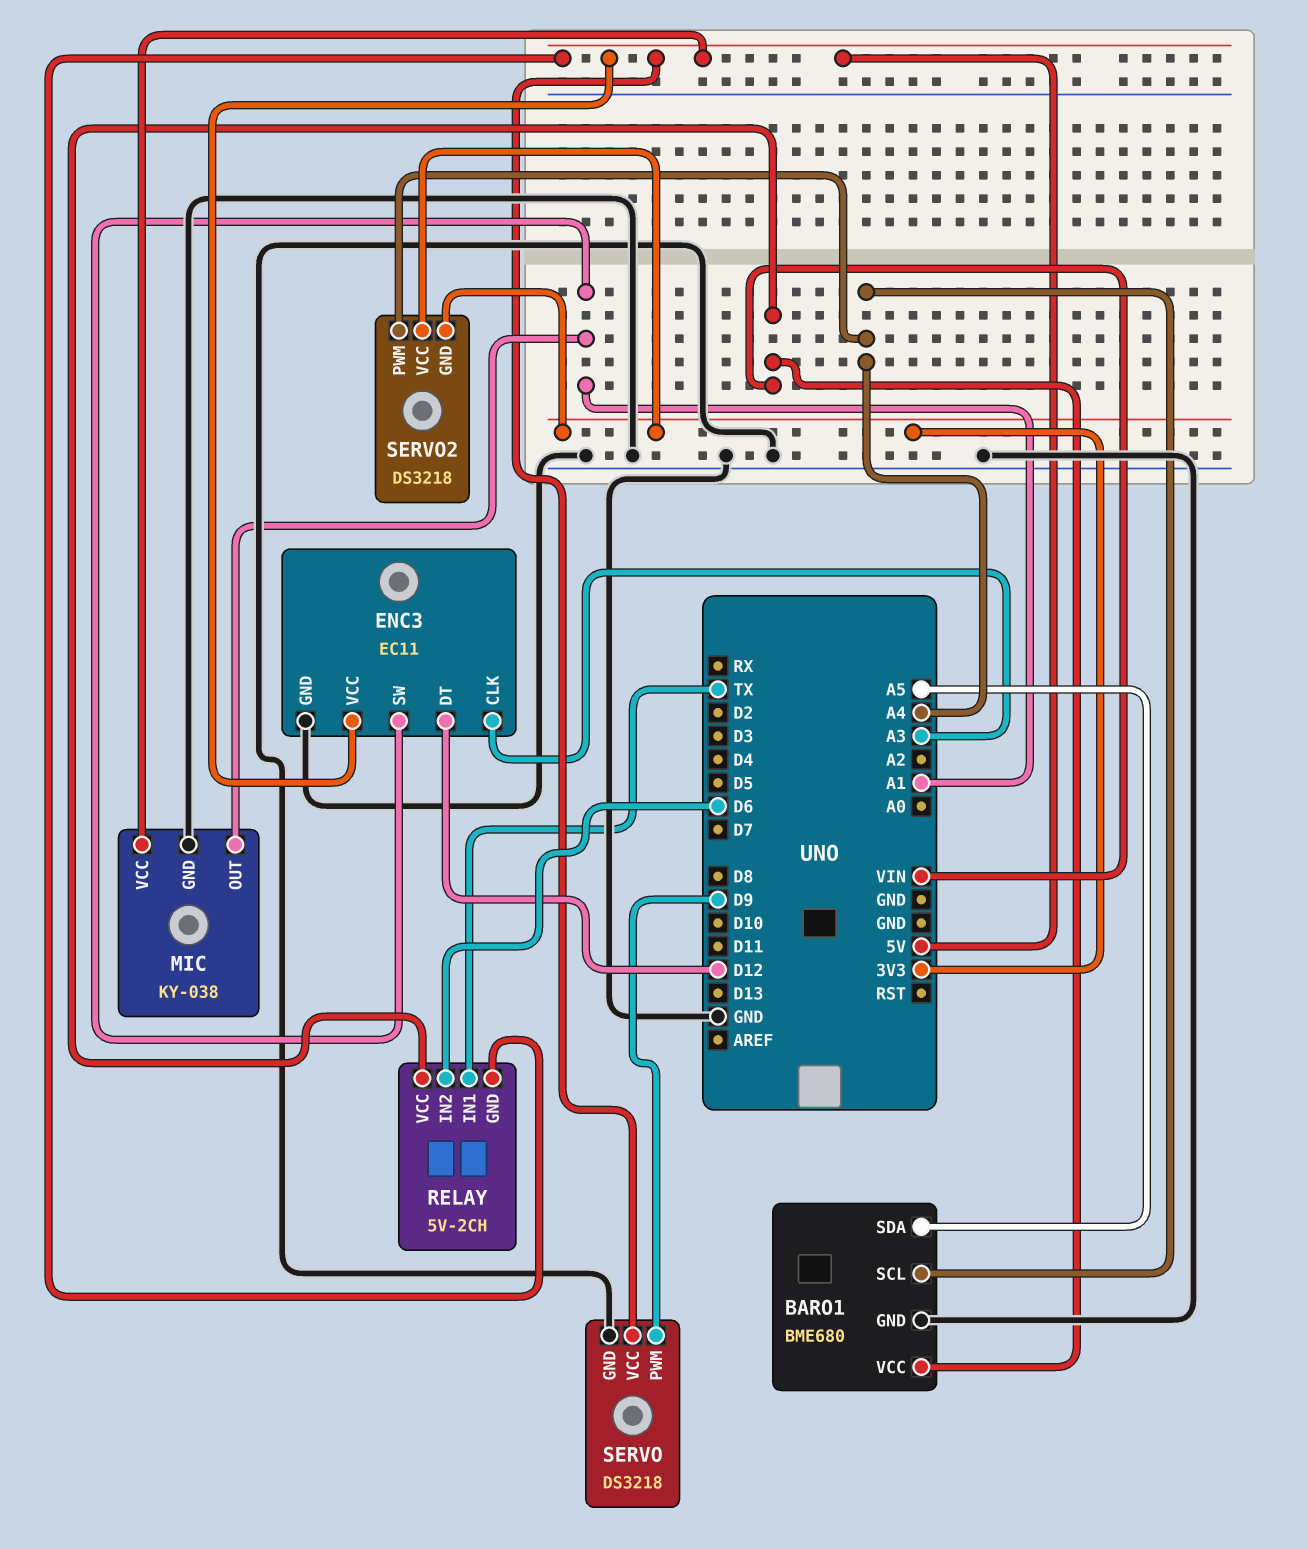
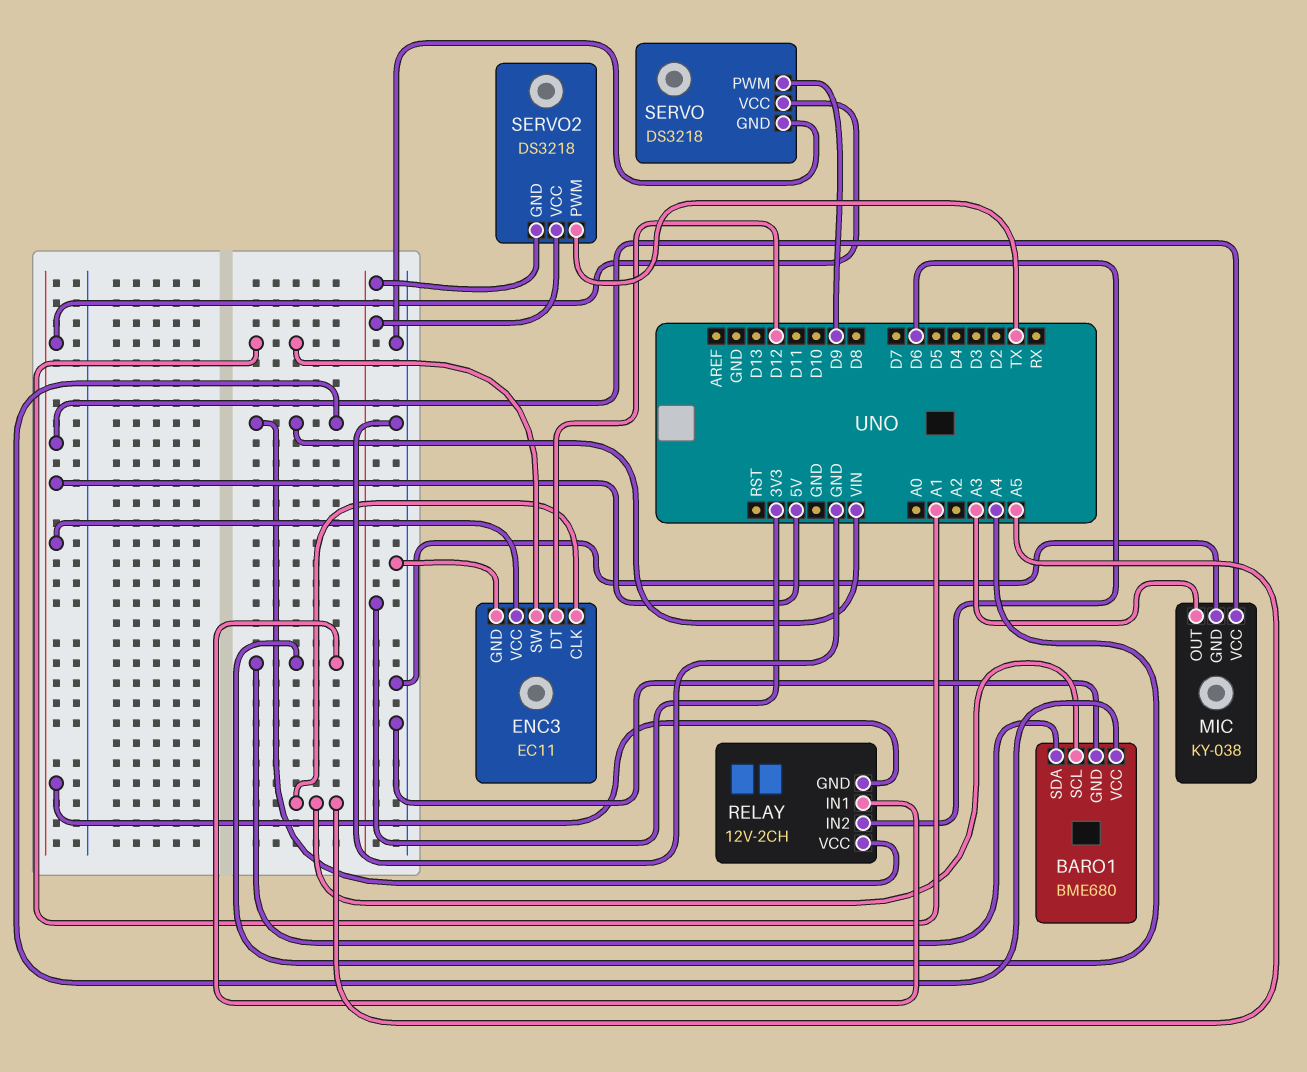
BARO1 pin SCL: A4 -> A5
BARO1 pin SDA: A5 -> A4
ENC3 pin CLK: A3 -> A5
MIC pin OUT: A1 -> A3
RELAY: 5V-2CH -> 12V-2CH
RELAY pin IN1: TX -> A4
SERVO2 pin PWM: A4 -> TX

